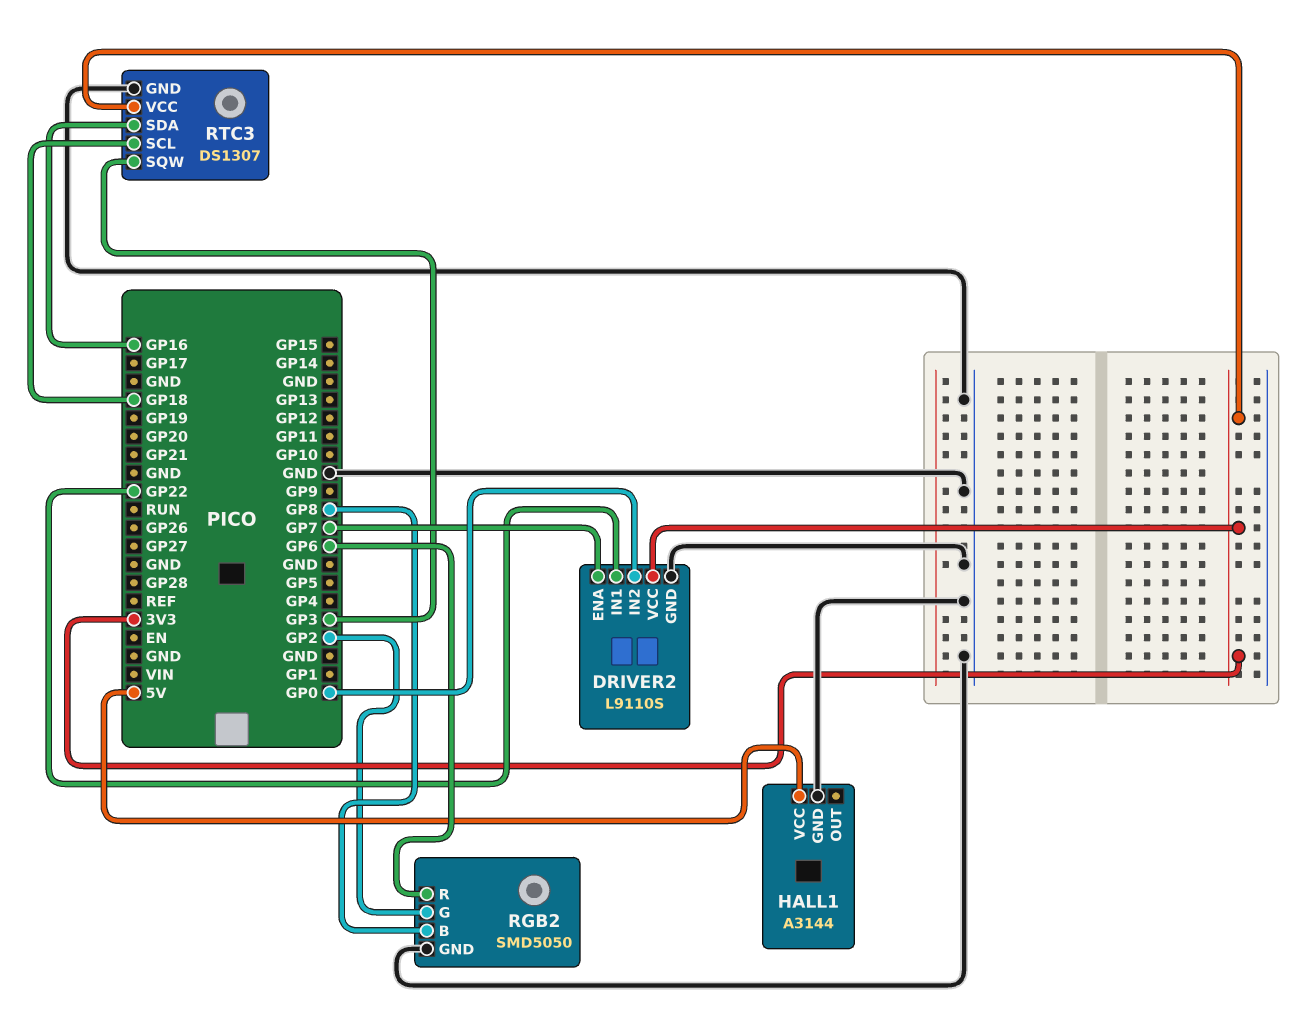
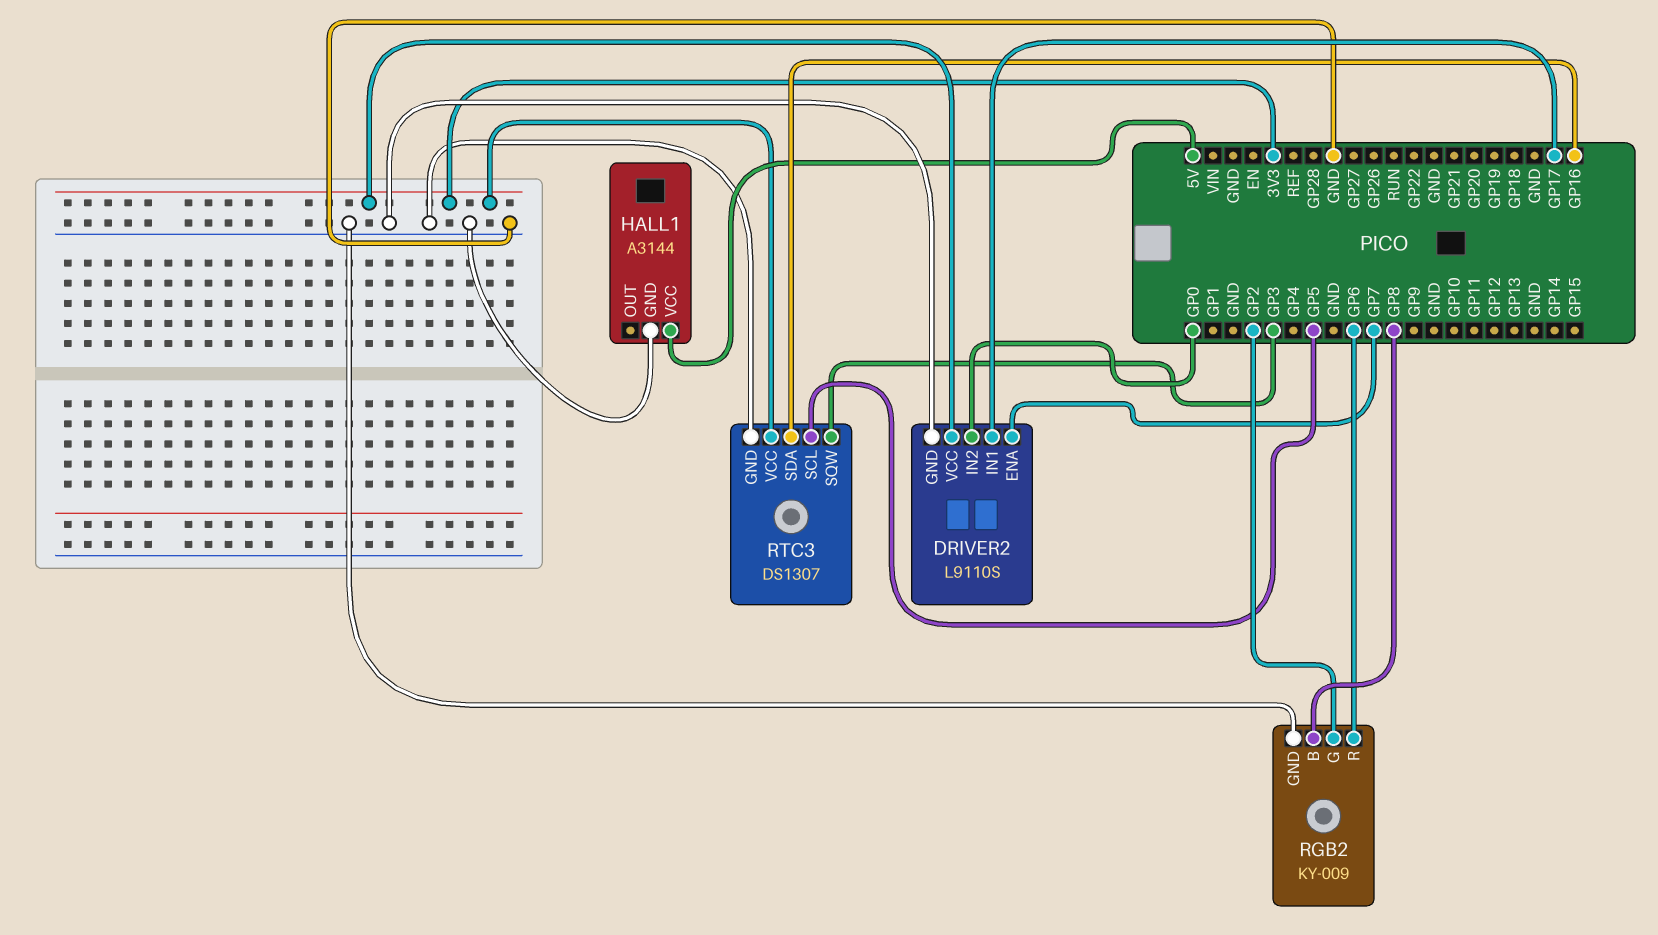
DRIVER2 pin IN1: GP22 -> GP17
RGB2: SMD5050 -> KY-009
RTC3 pin SCL: GP18 -> GP5

